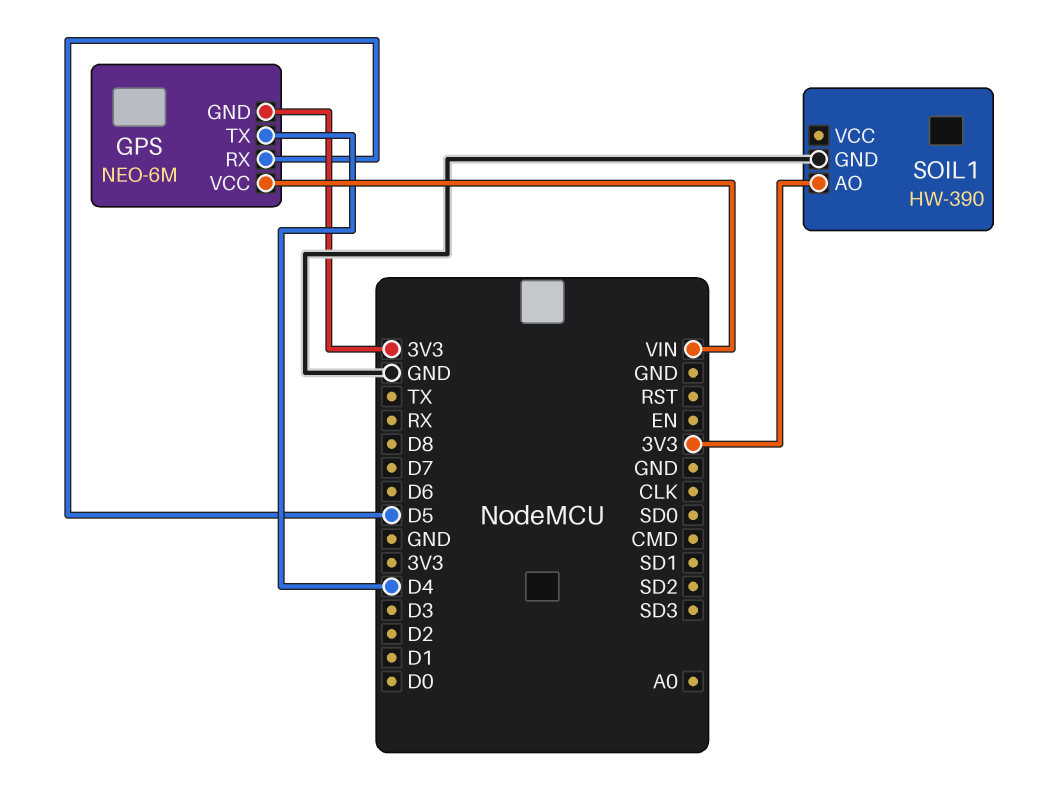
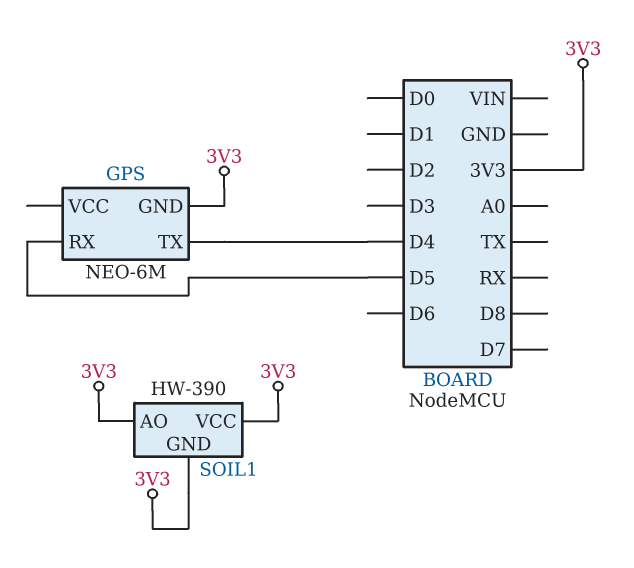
GPS pin VCC: VIN -> none
SOIL1 pin GND: GND -> 3V3
SOIL1 pin VCC: none -> 3V3

